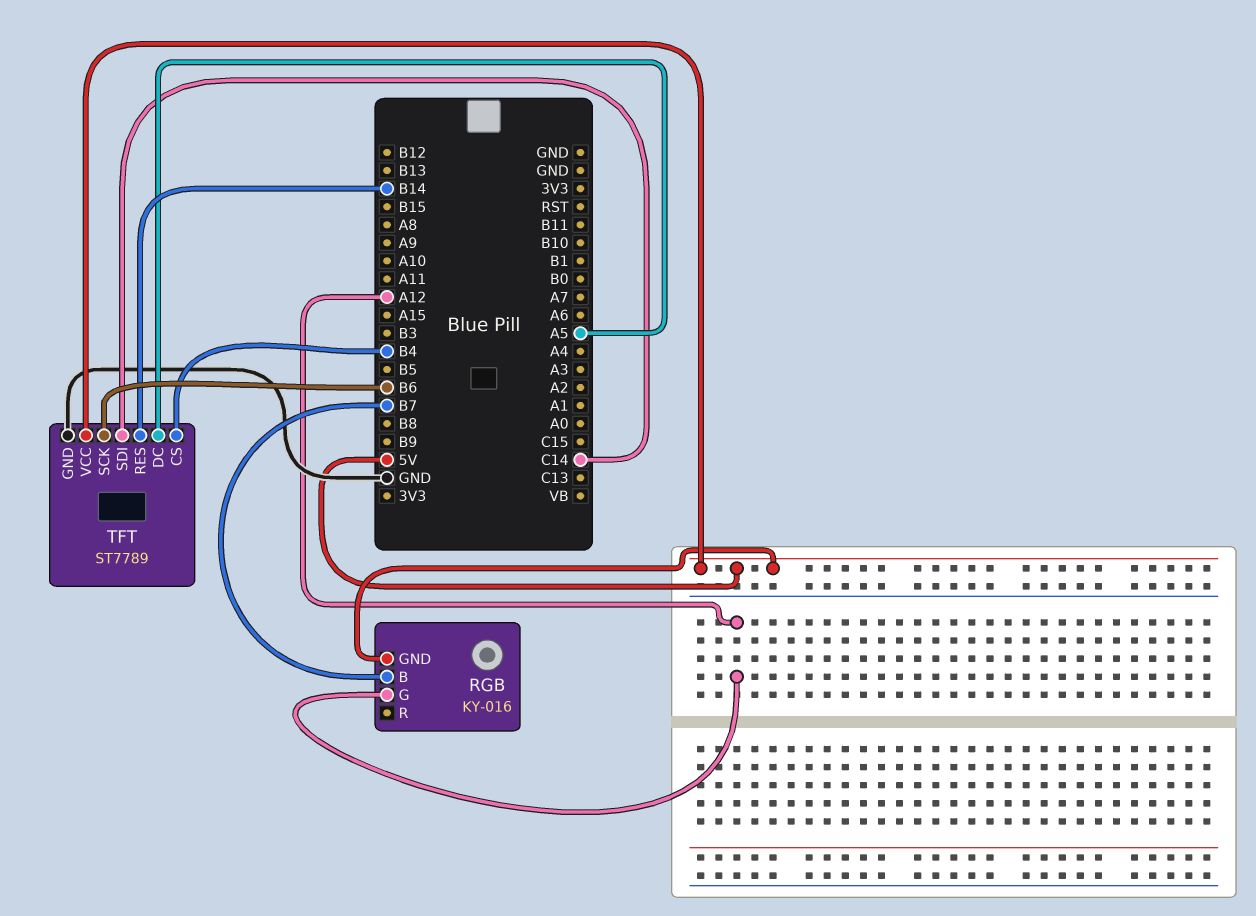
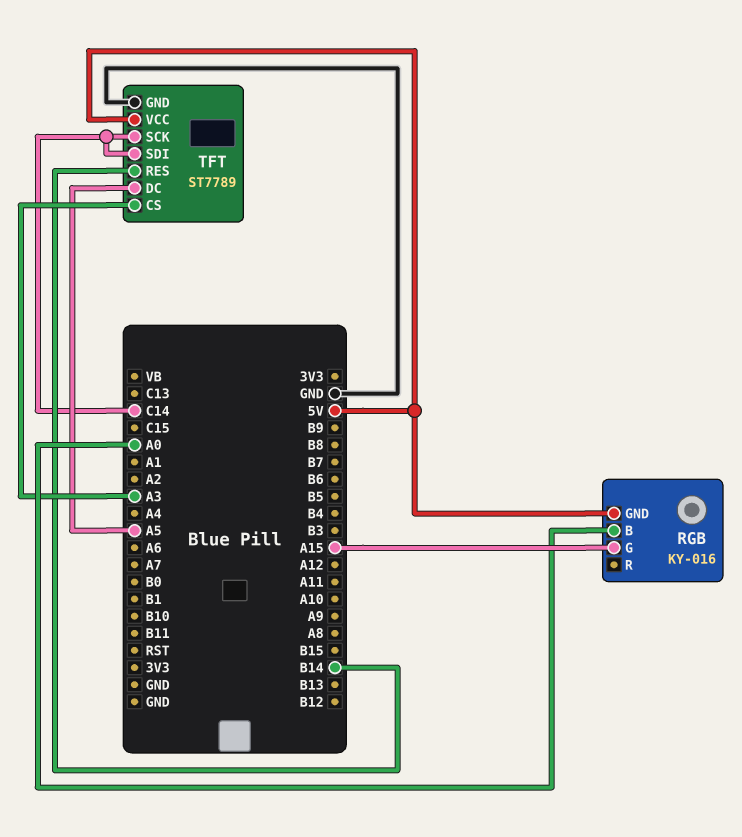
RGB pin B: B7 -> A0
RGB pin G: A12 -> A15
TFT pin CS: B4 -> A3
TFT pin SCK: B6 -> C14

